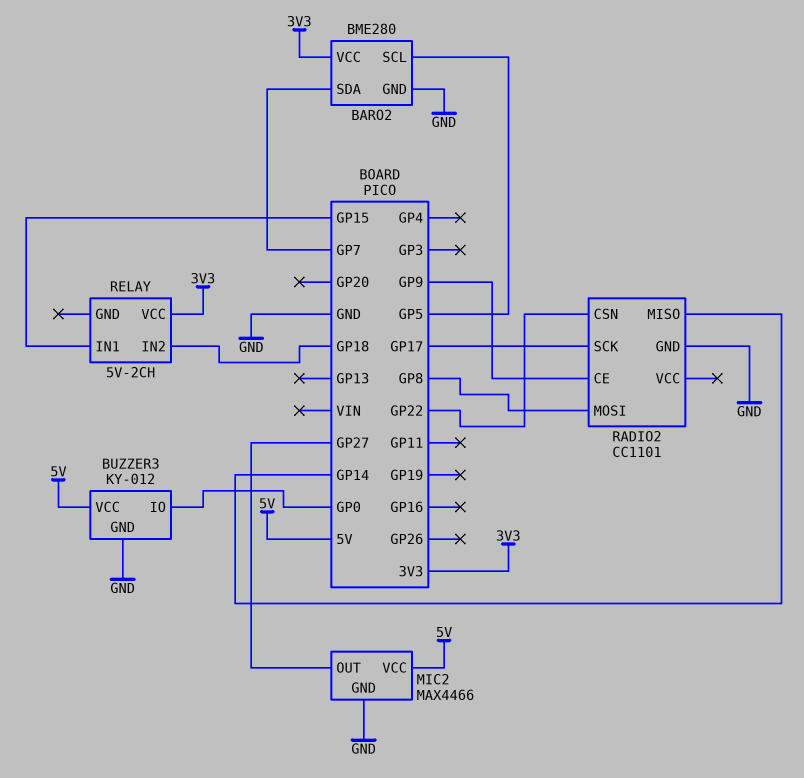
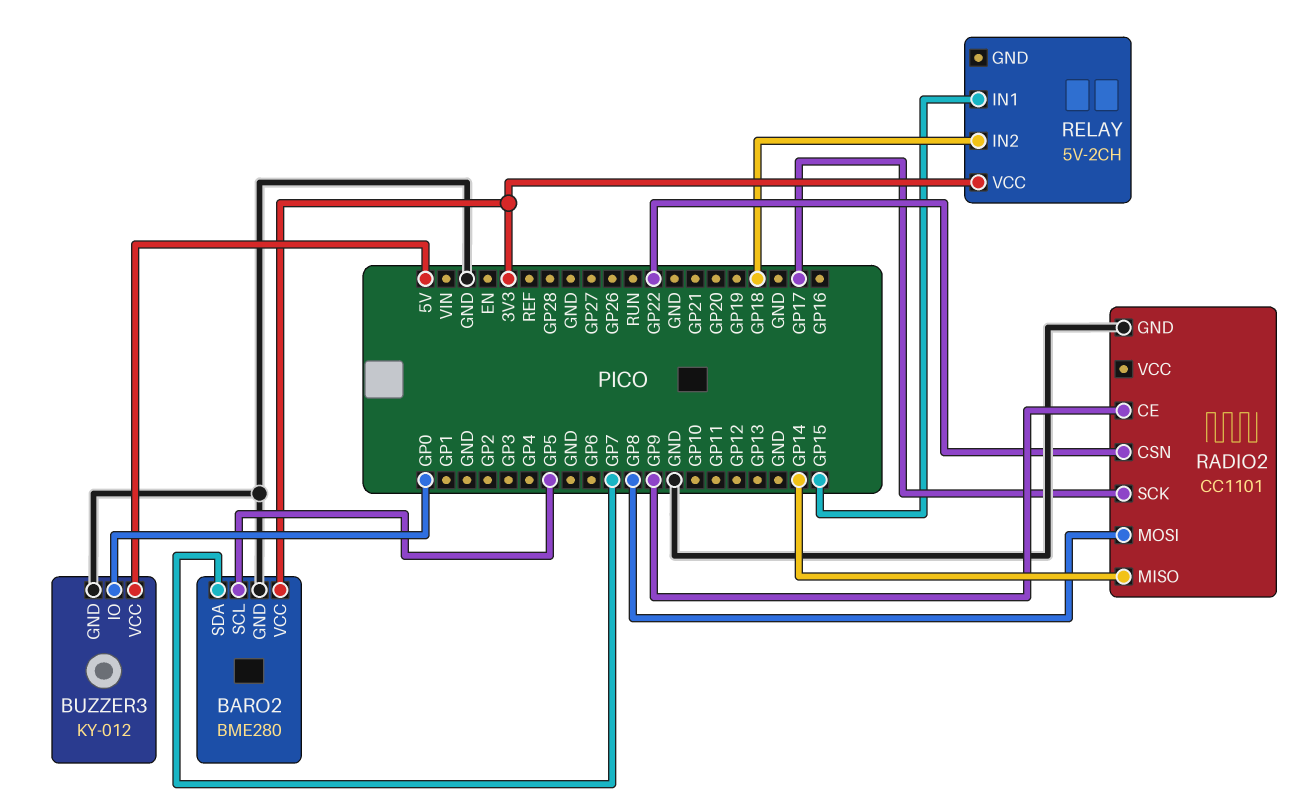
MIC2: MAX4466 -> none
MIC2 pin GND: GND -> none
MIC2 pin OUT: GP27 -> none
MIC2 pin VCC: 5V -> none

